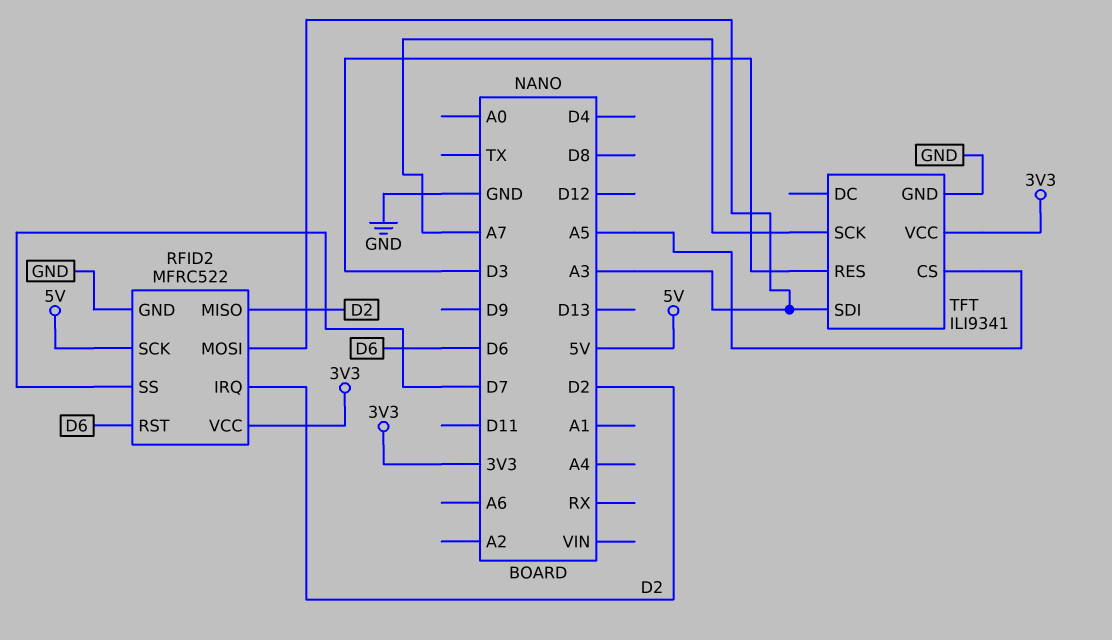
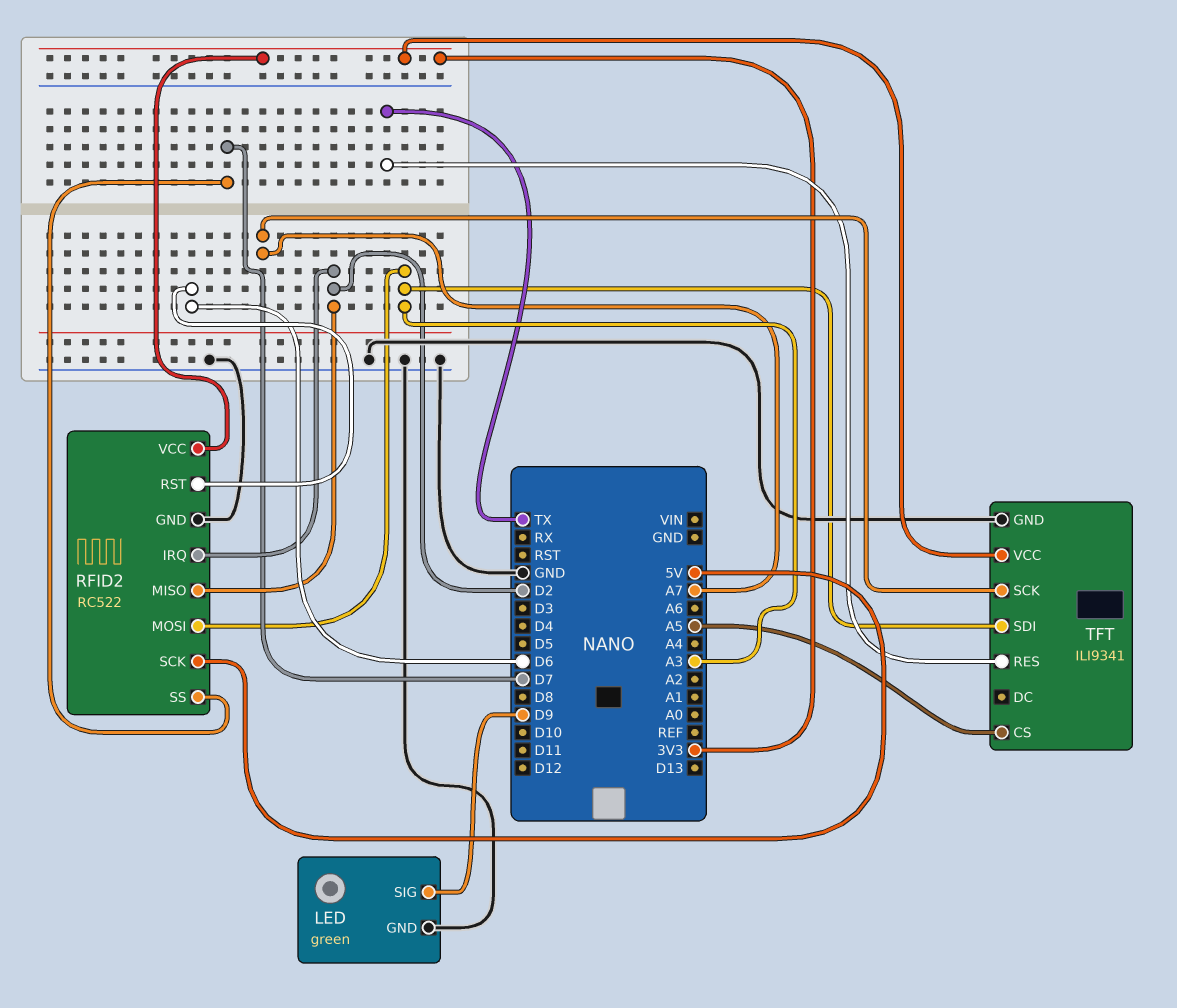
LED: none -> green
LED pin GND: none -> GND
LED pin SIG: none -> D9
RFID2: MFRC522 -> RC522
TFT pin RES: D3 -> TX

